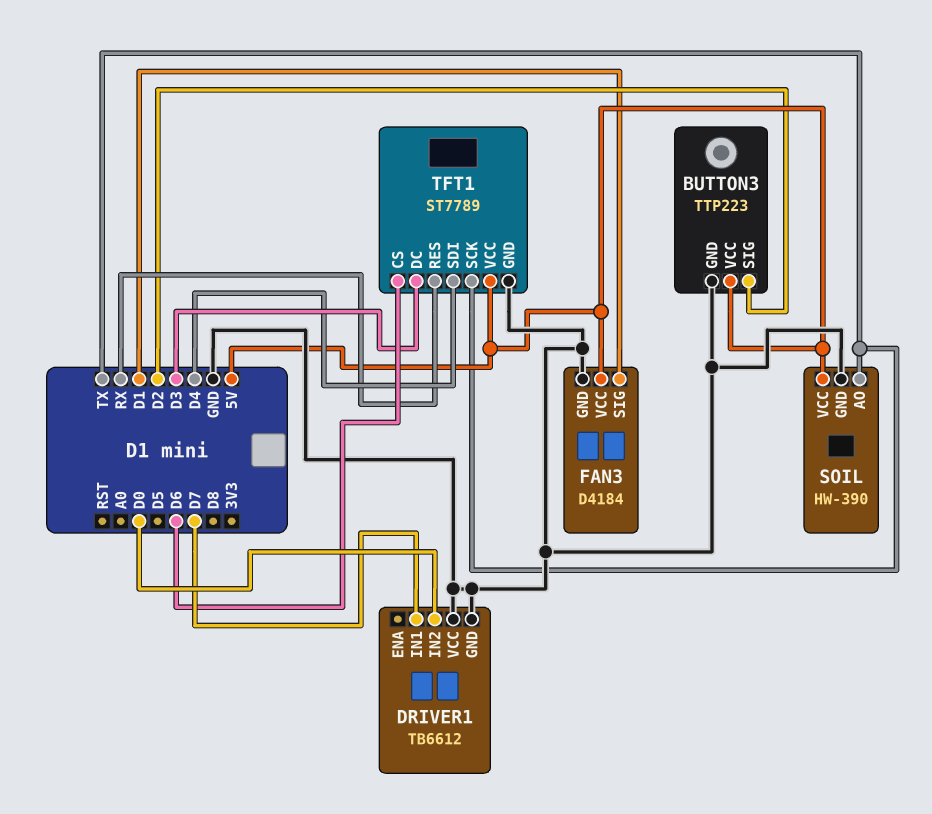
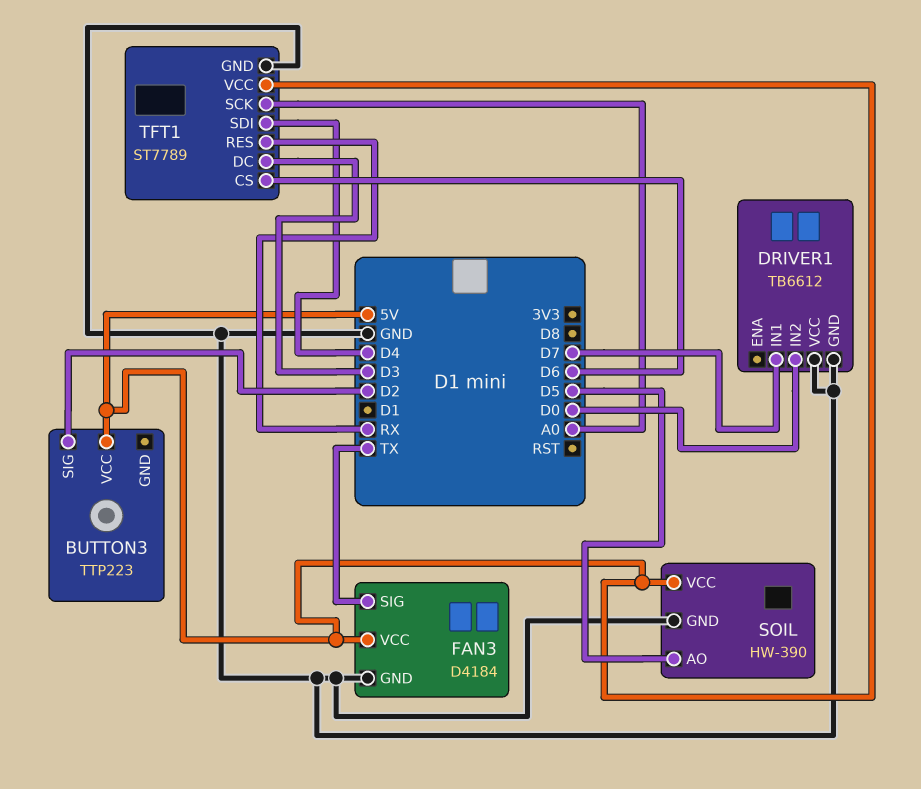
BUTTON3 pin GND: GND -> none
FAN3 pin SIG: D1 -> TX
SOIL pin AO: TX -> D5
TFT1 pin SCK: TX -> A0

